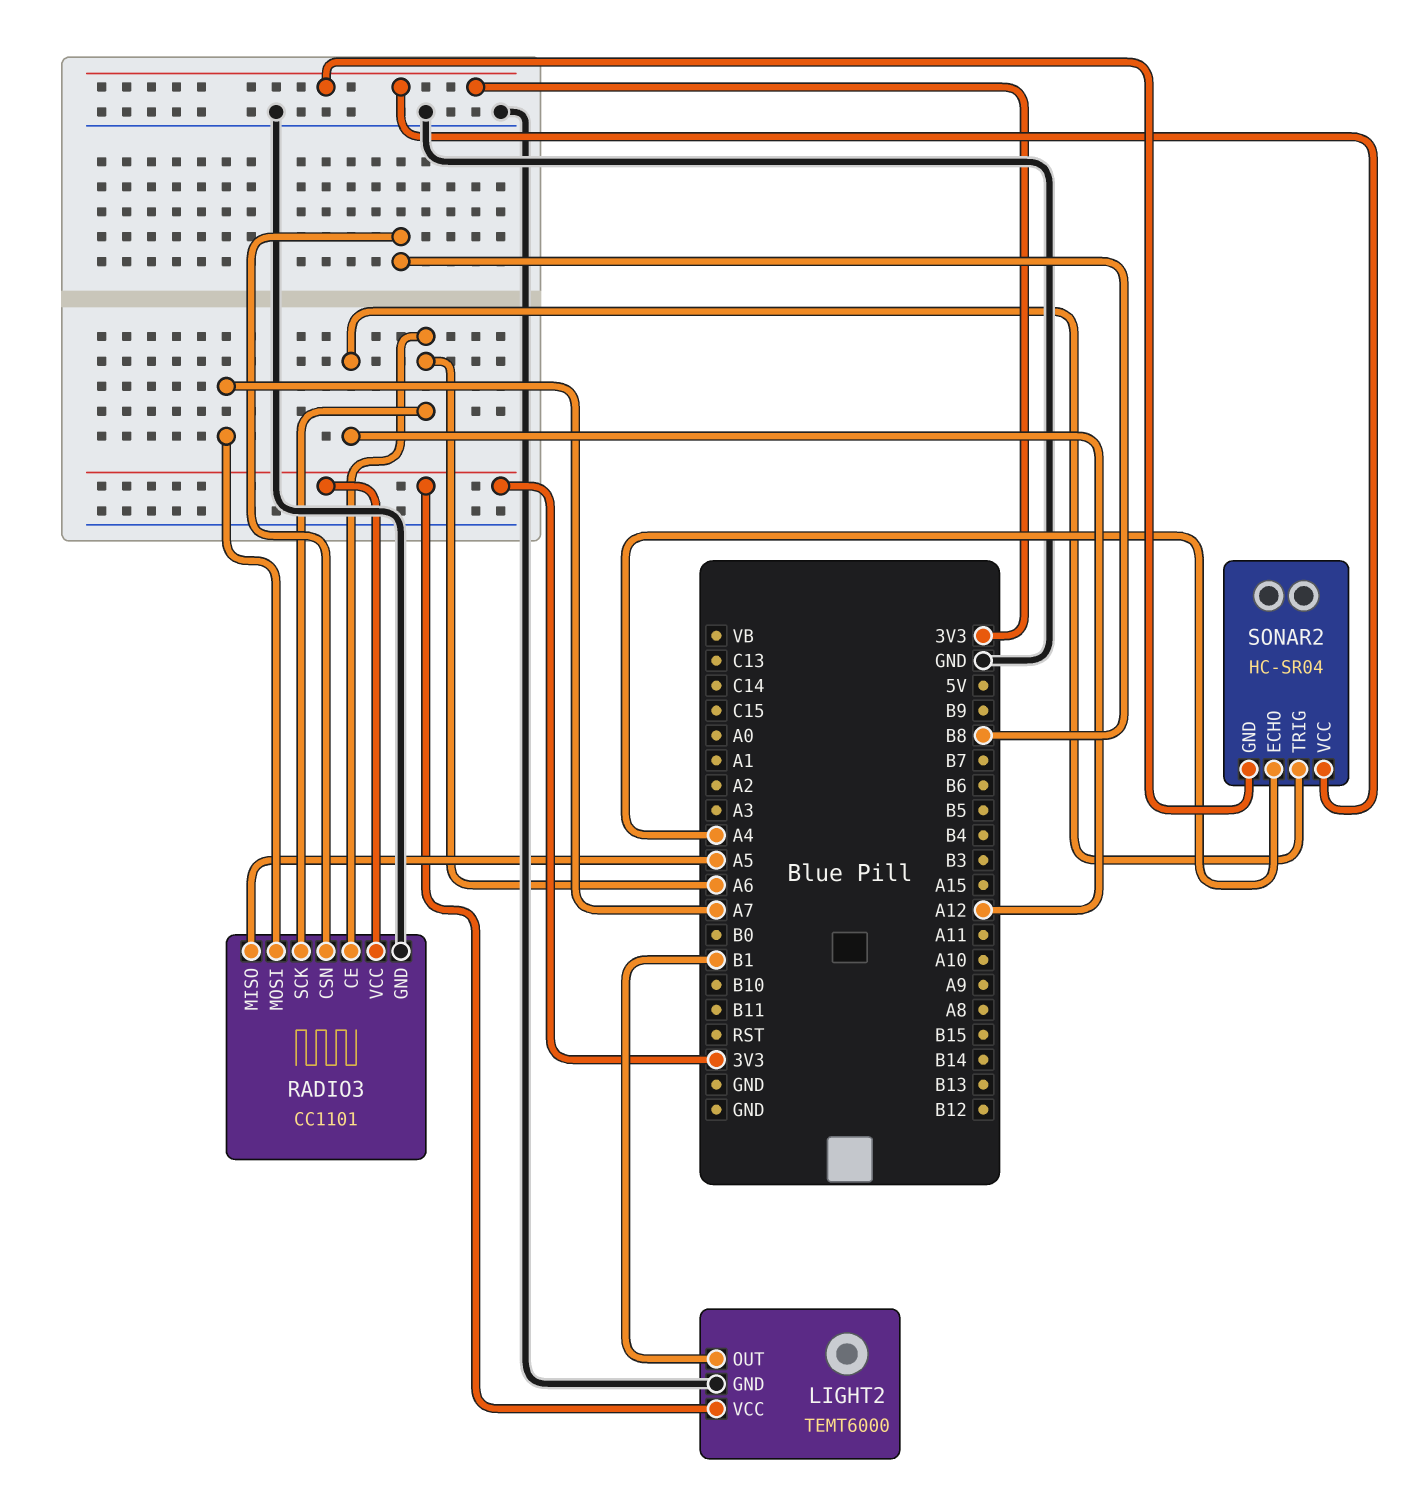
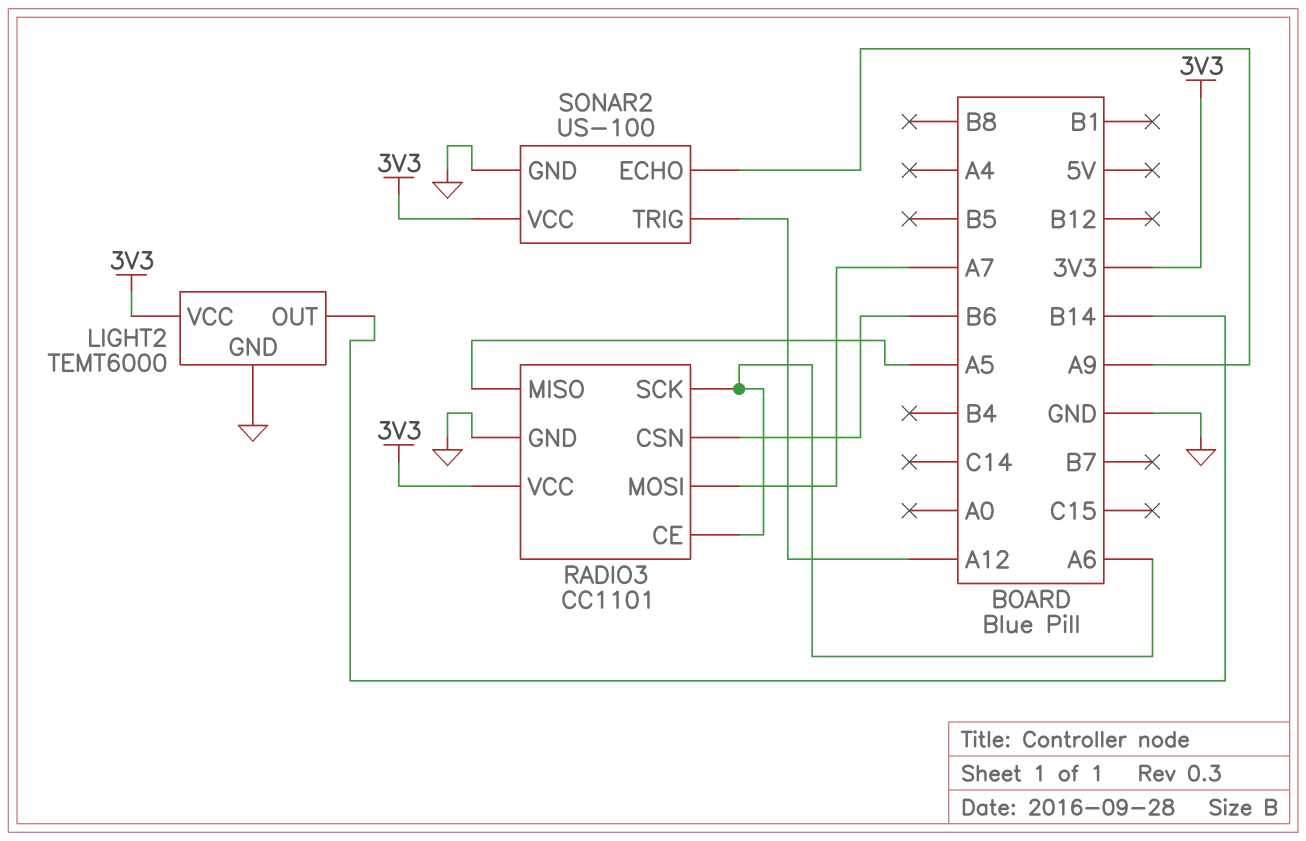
LIGHT2 pin OUT: B1 -> B14
RADIO3 pin CSN: B8 -> B6
SONAR2: HC-SR04 -> US-100
SONAR2 pin ECHO: A4 -> A9
SONAR2 pin GND: 3V3 -> GND

